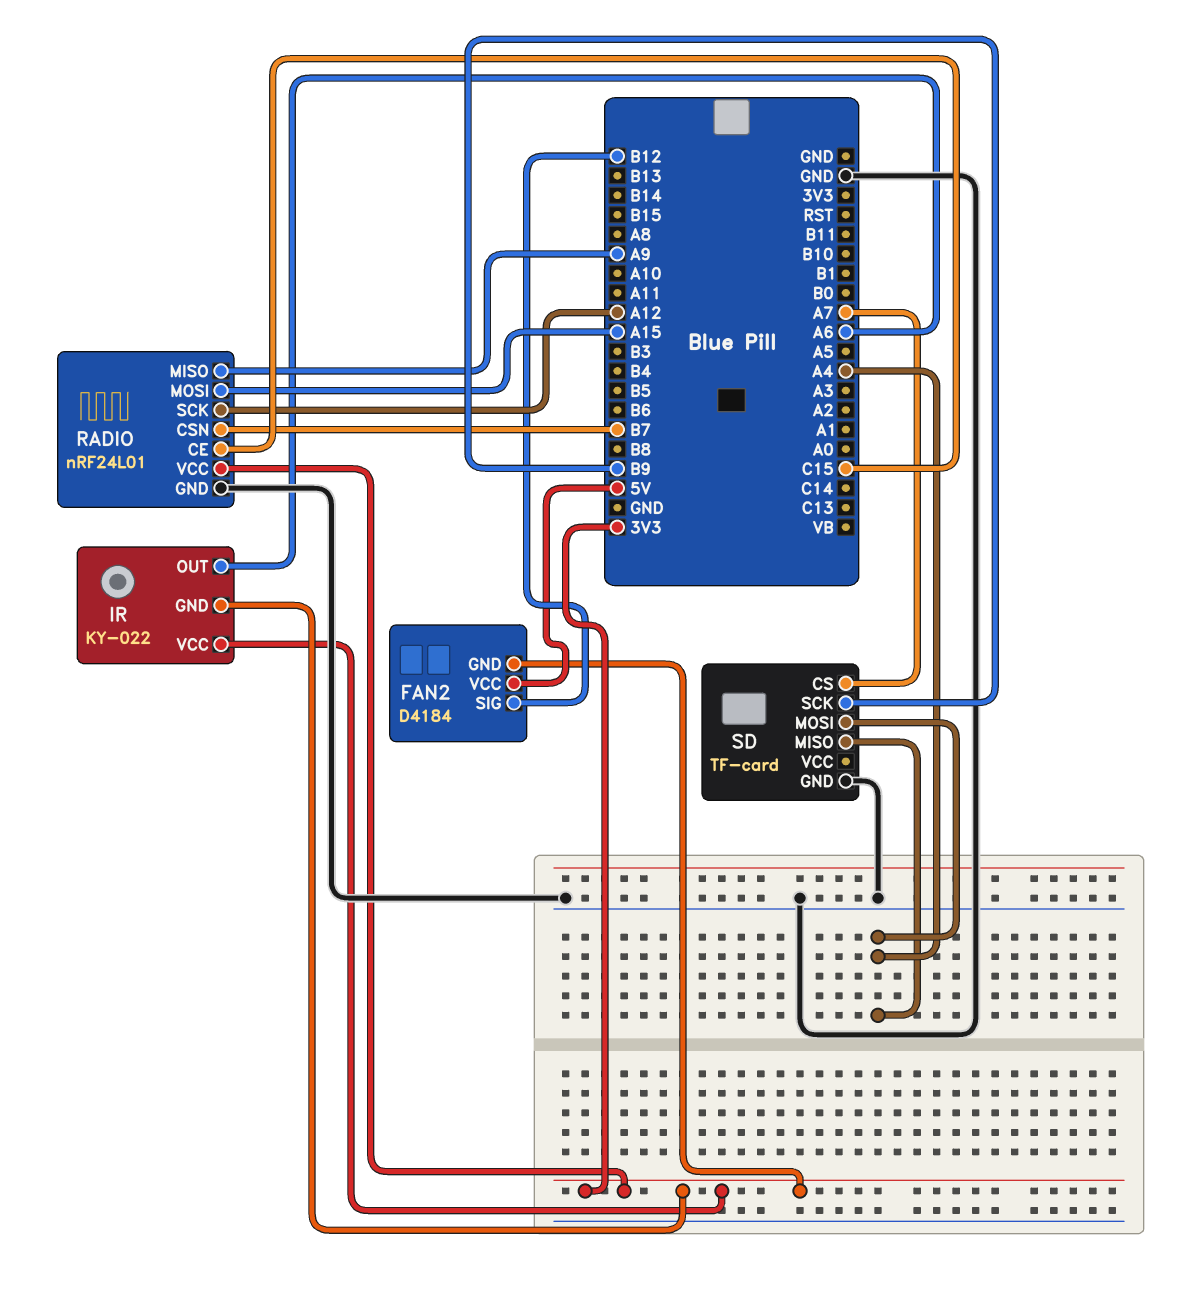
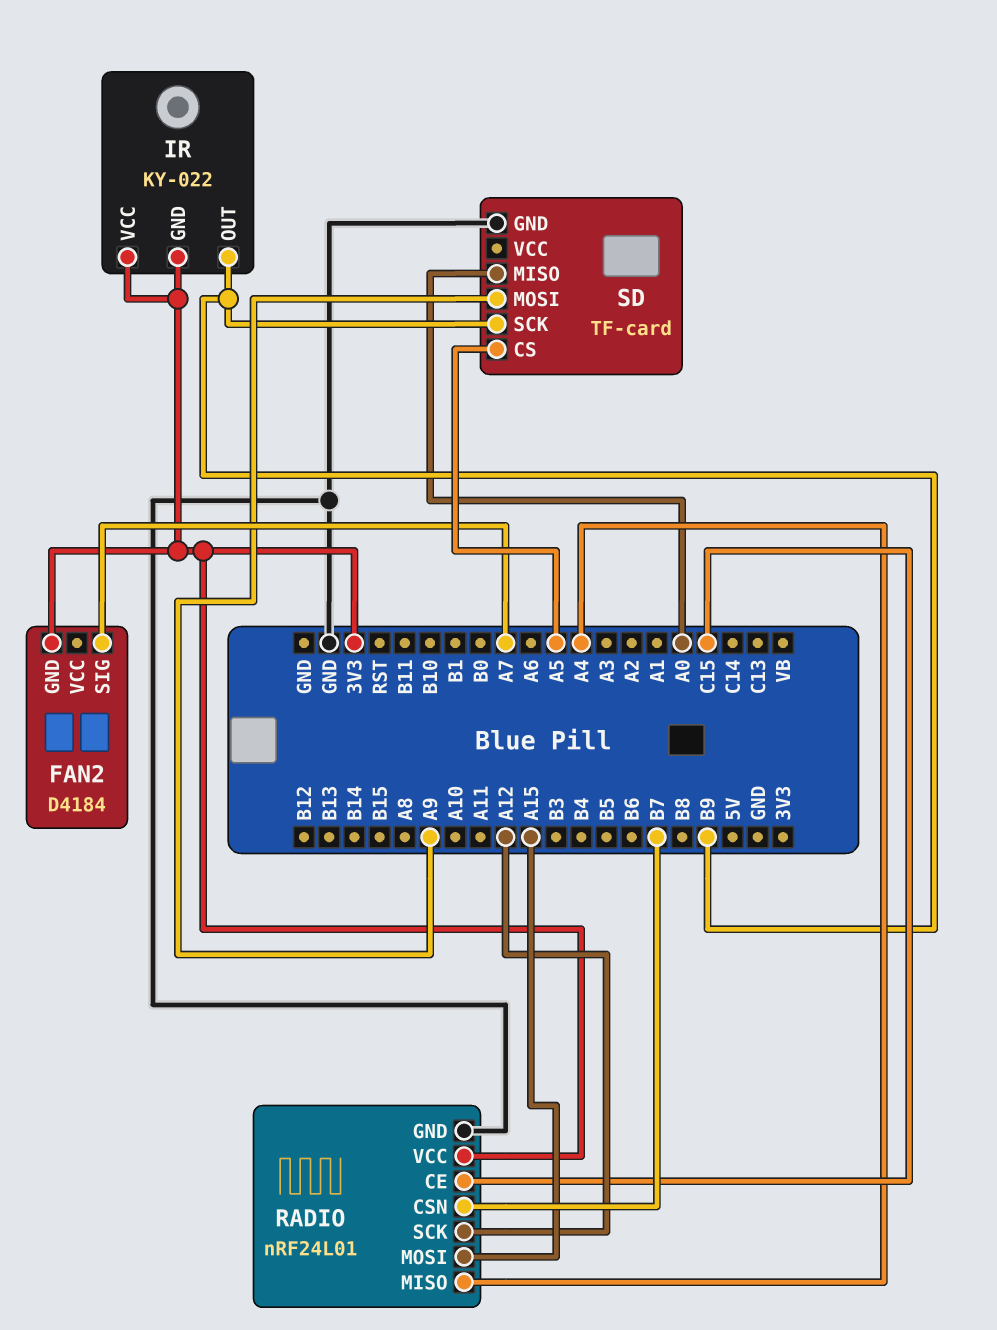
FAN2 pin SIG: B12 -> A7
FAN2 pin VCC: 5V -> none
IR pin OUT: A6 -> B9
RADIO pin MISO: A9 -> A4
SD pin CS: A7 -> A5
SD pin MISO: A4 -> A0
SD pin MOSI: A4 -> A9

